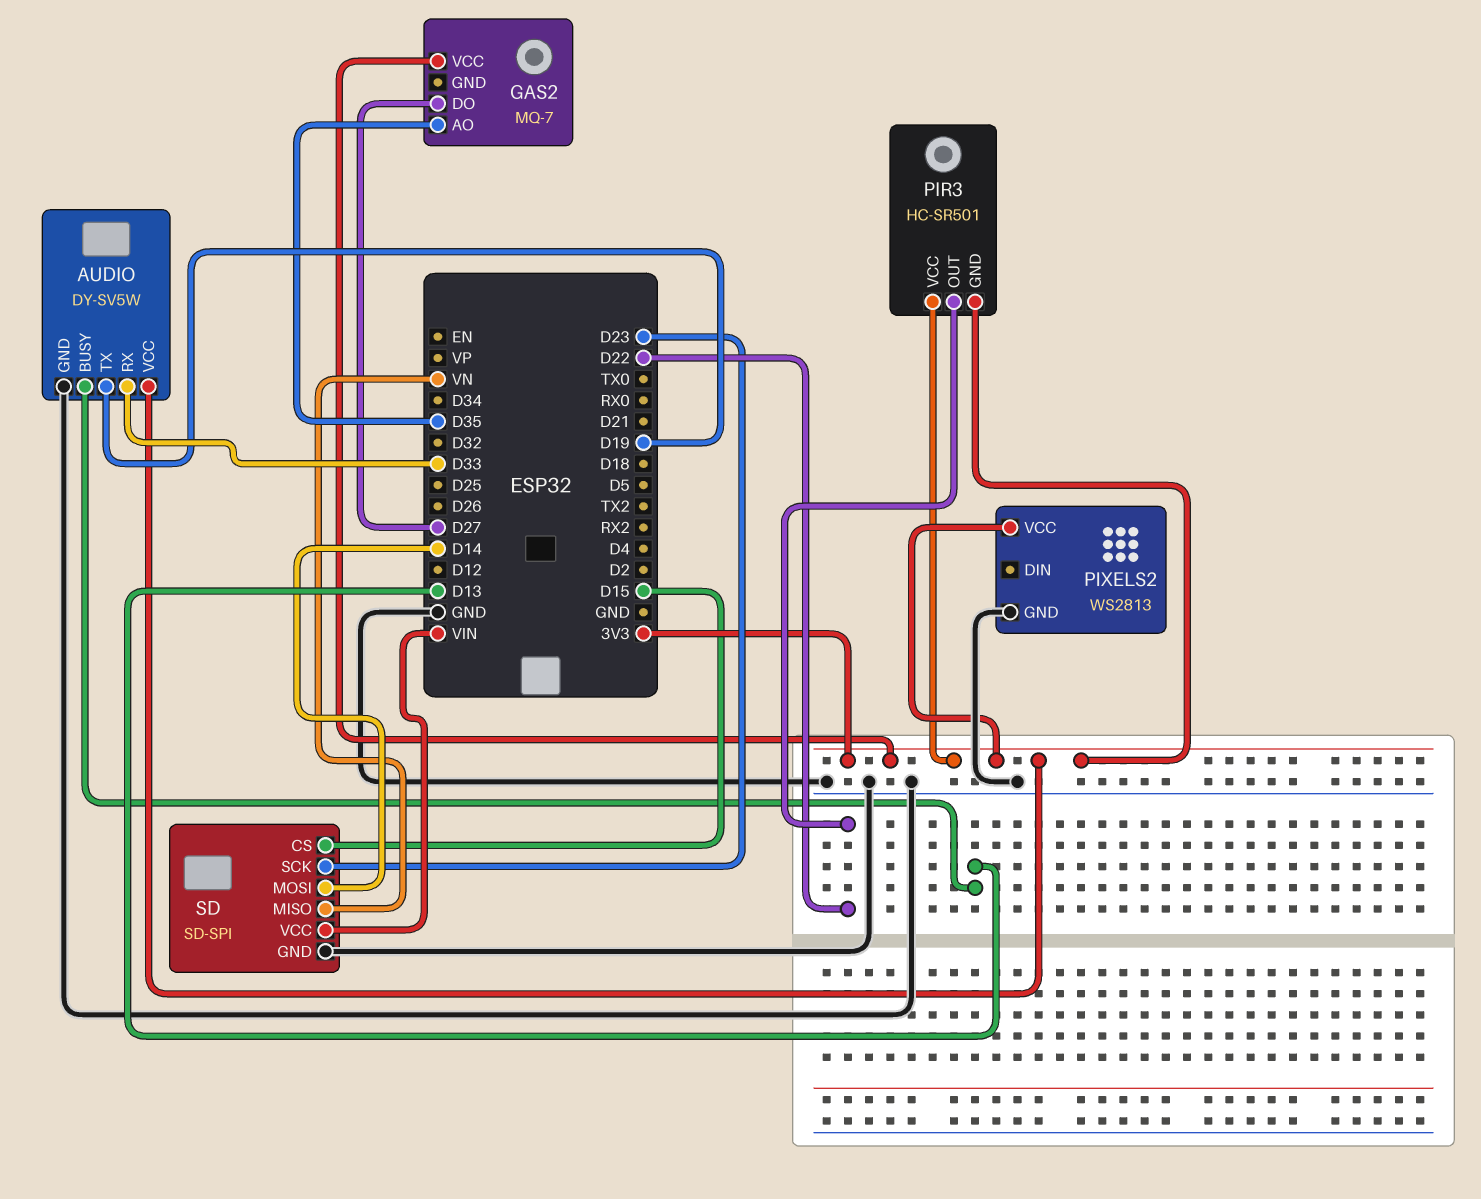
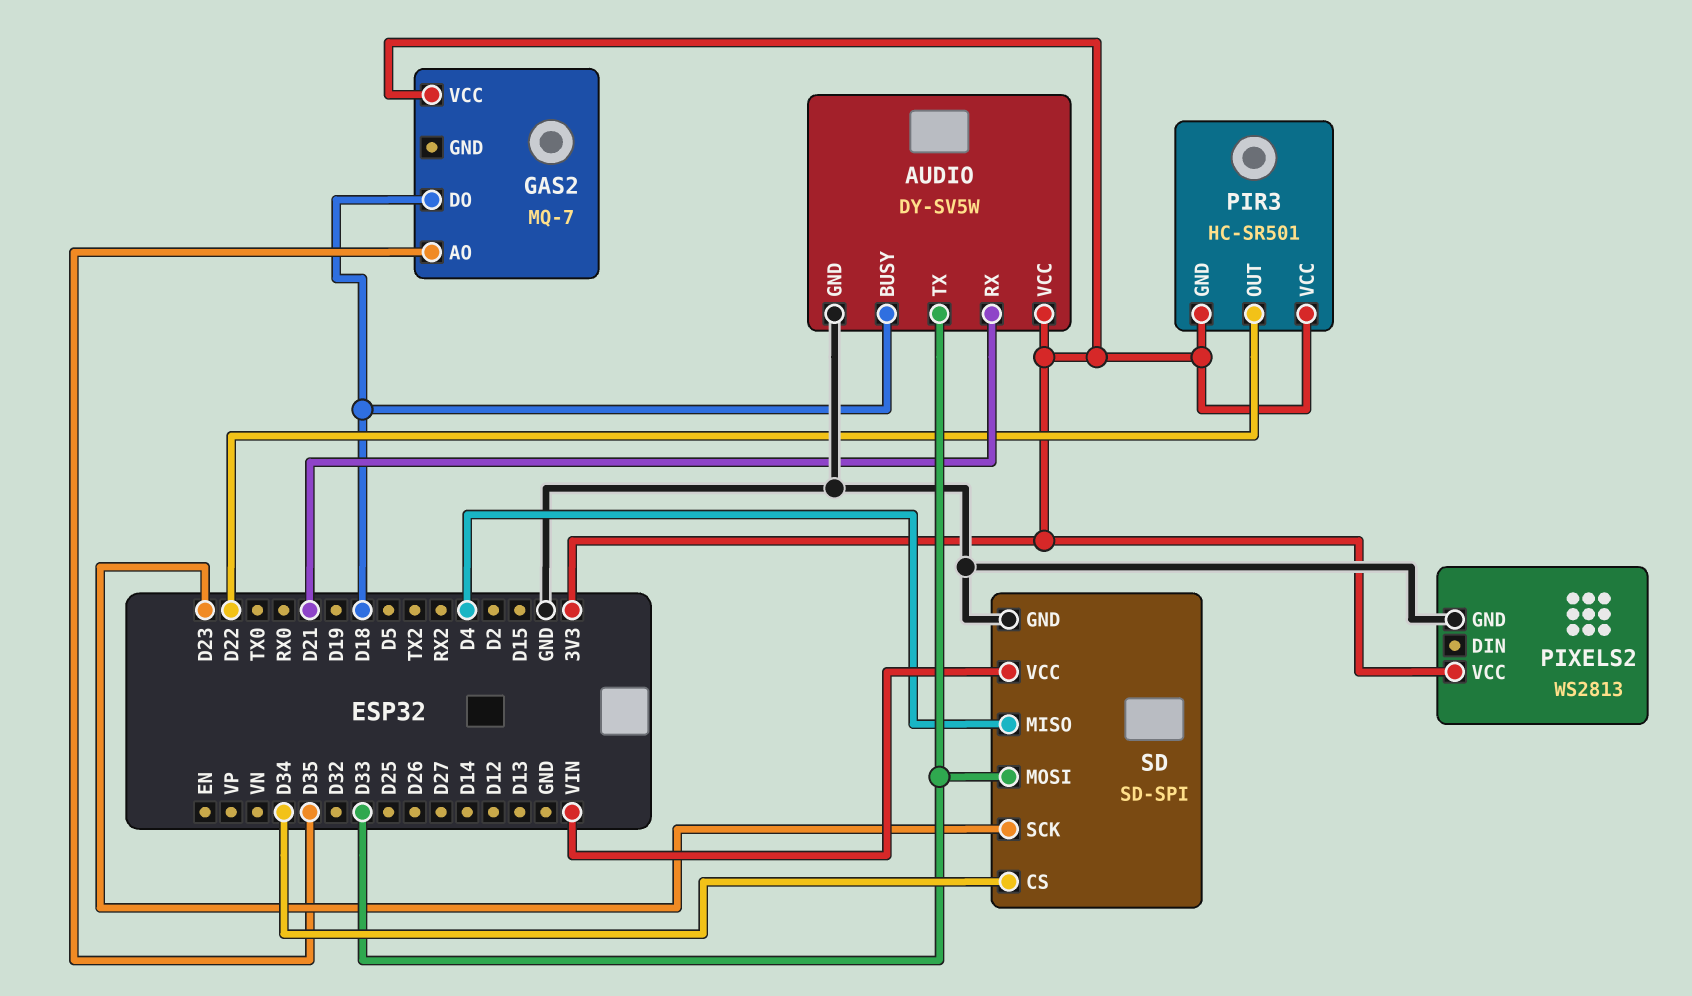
AUDIO pin BUSY: D13 -> D18
AUDIO pin RX: D33 -> D21
AUDIO pin TX: D19 -> D33
GAS2 pin DO: D27 -> D18
SD pin CS: D15 -> D34
SD pin MISO: VN -> D4
SD pin MOSI: D14 -> D33

